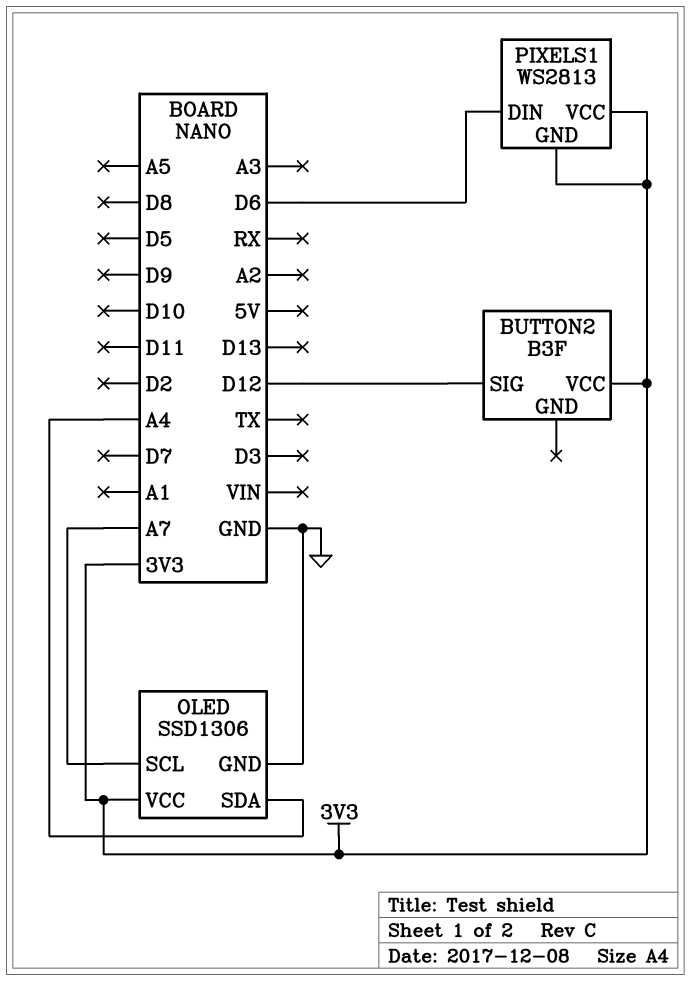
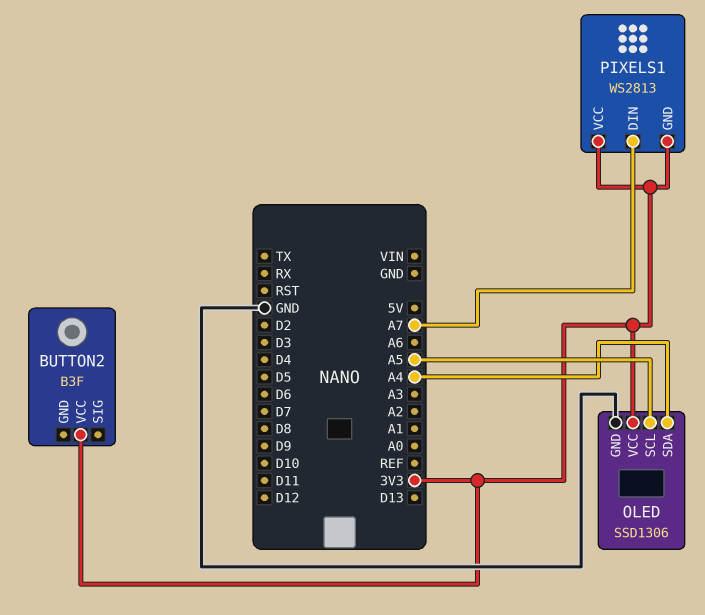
BUTTON2 pin SIG: D12 -> none
OLED pin SCL: A7 -> A5
PIXELS1 pin DIN: D6 -> A7

